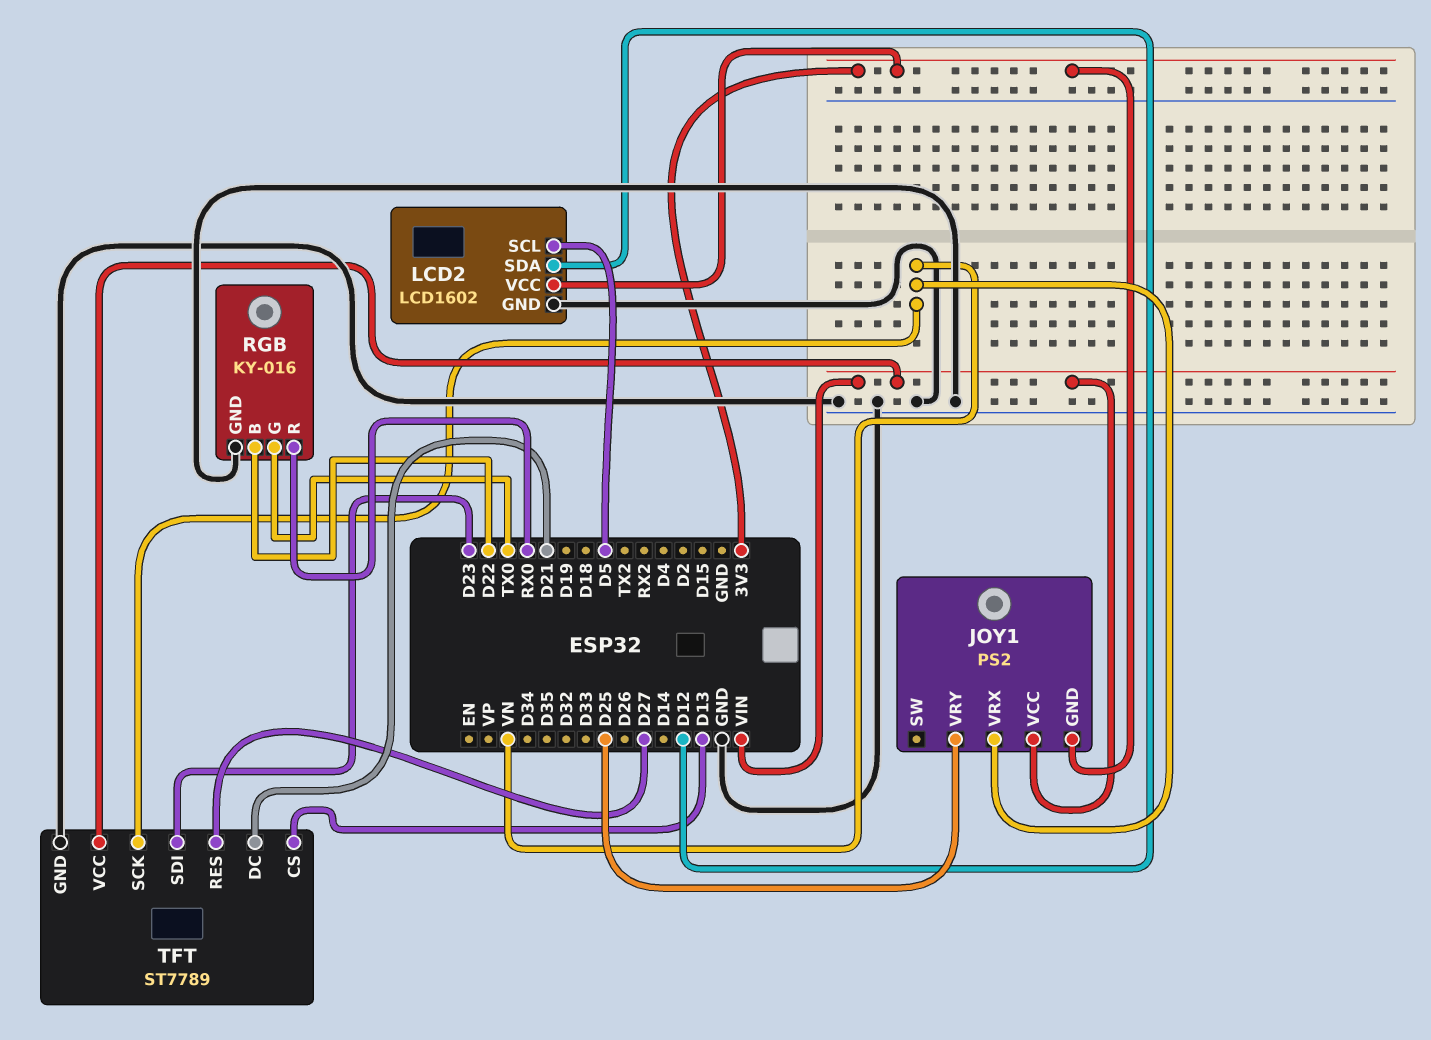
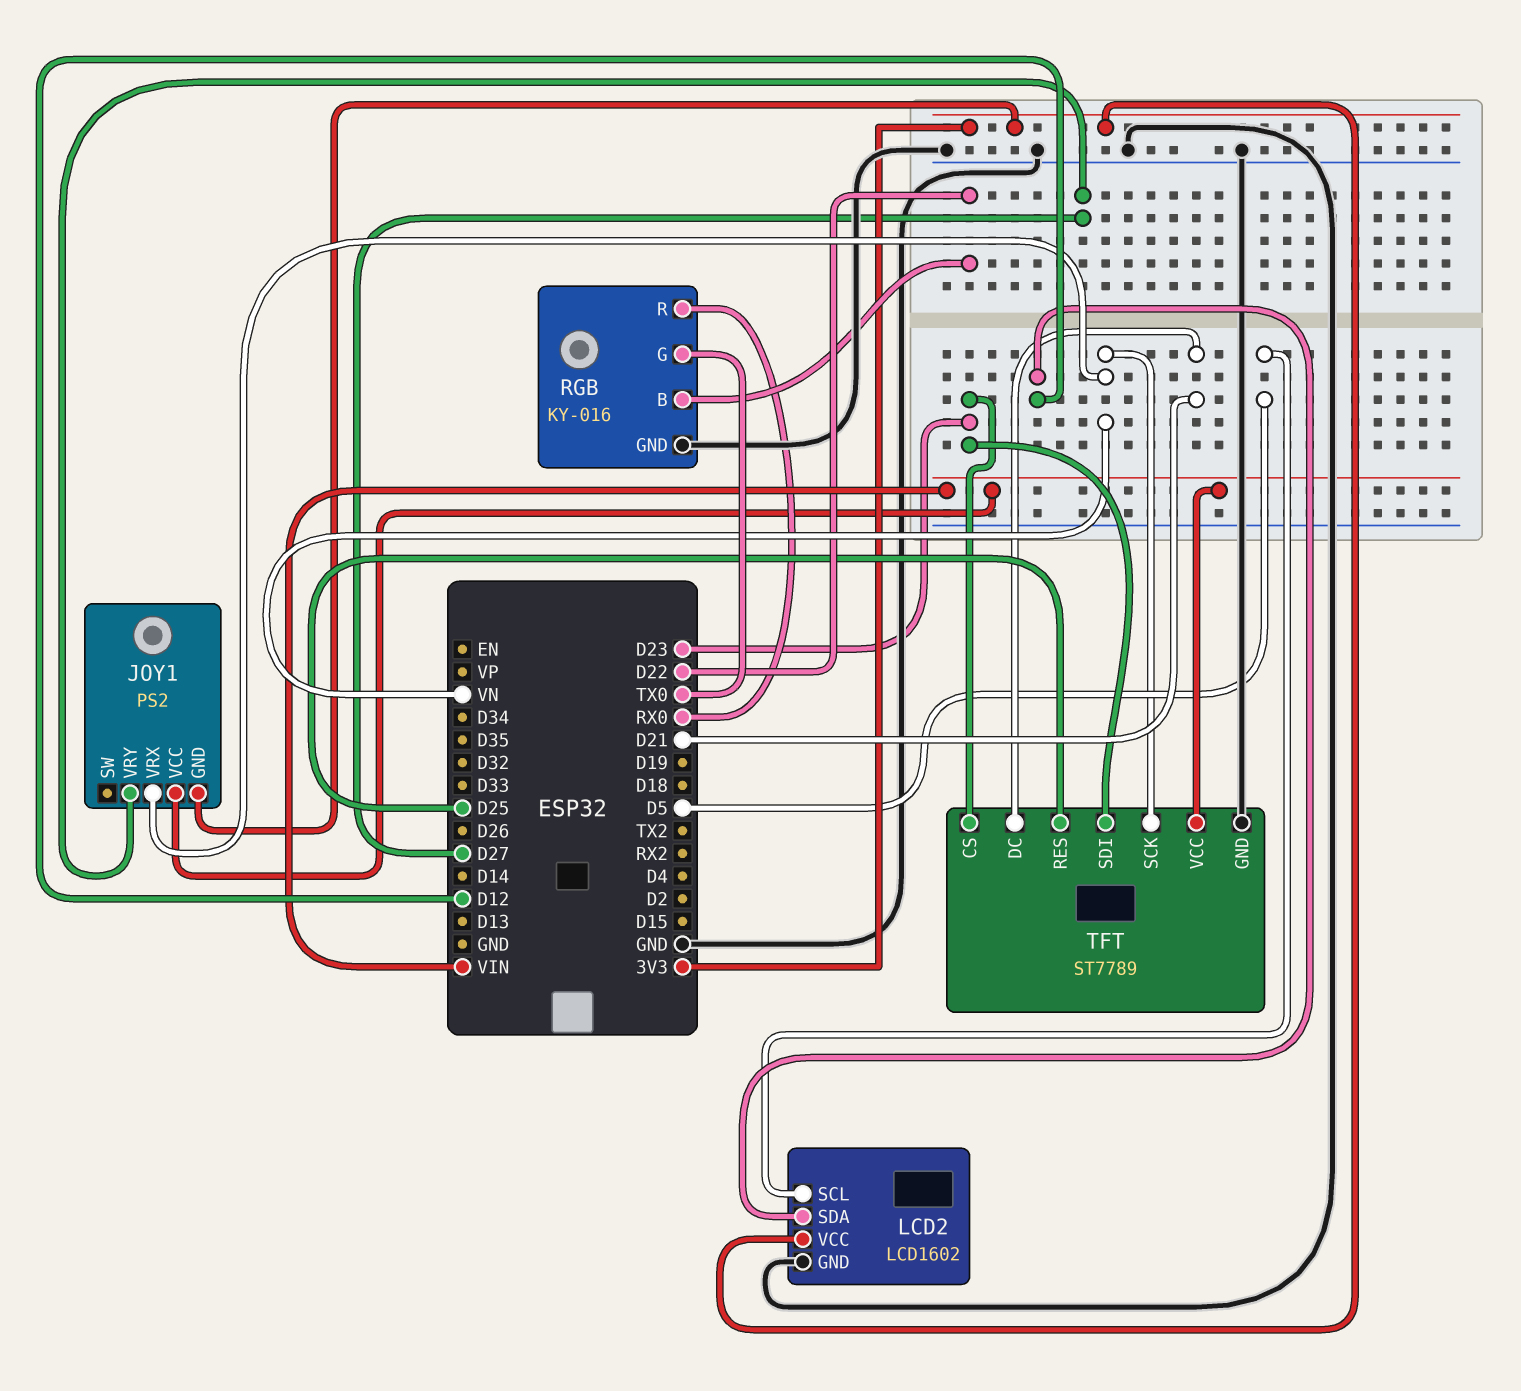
JOY1 pin VRY: D25 -> D27
TFT pin CS: D13 -> D23
TFT pin RES: D27 -> D25

